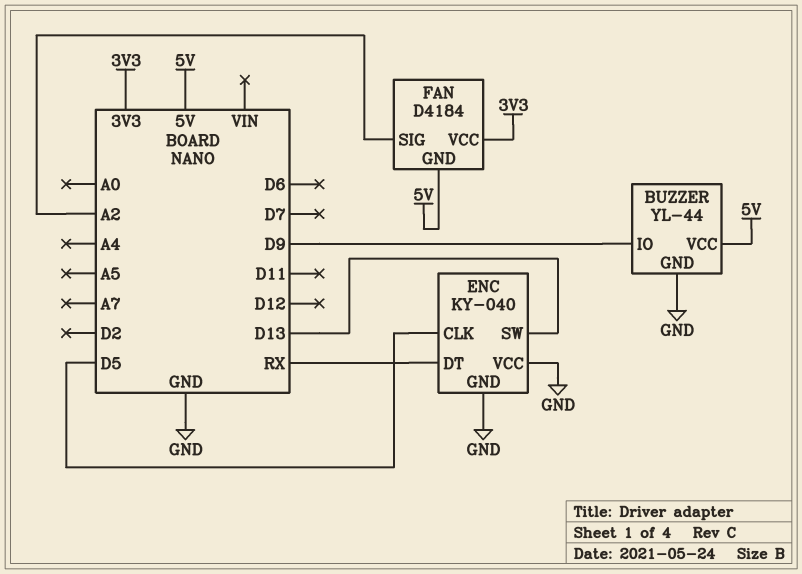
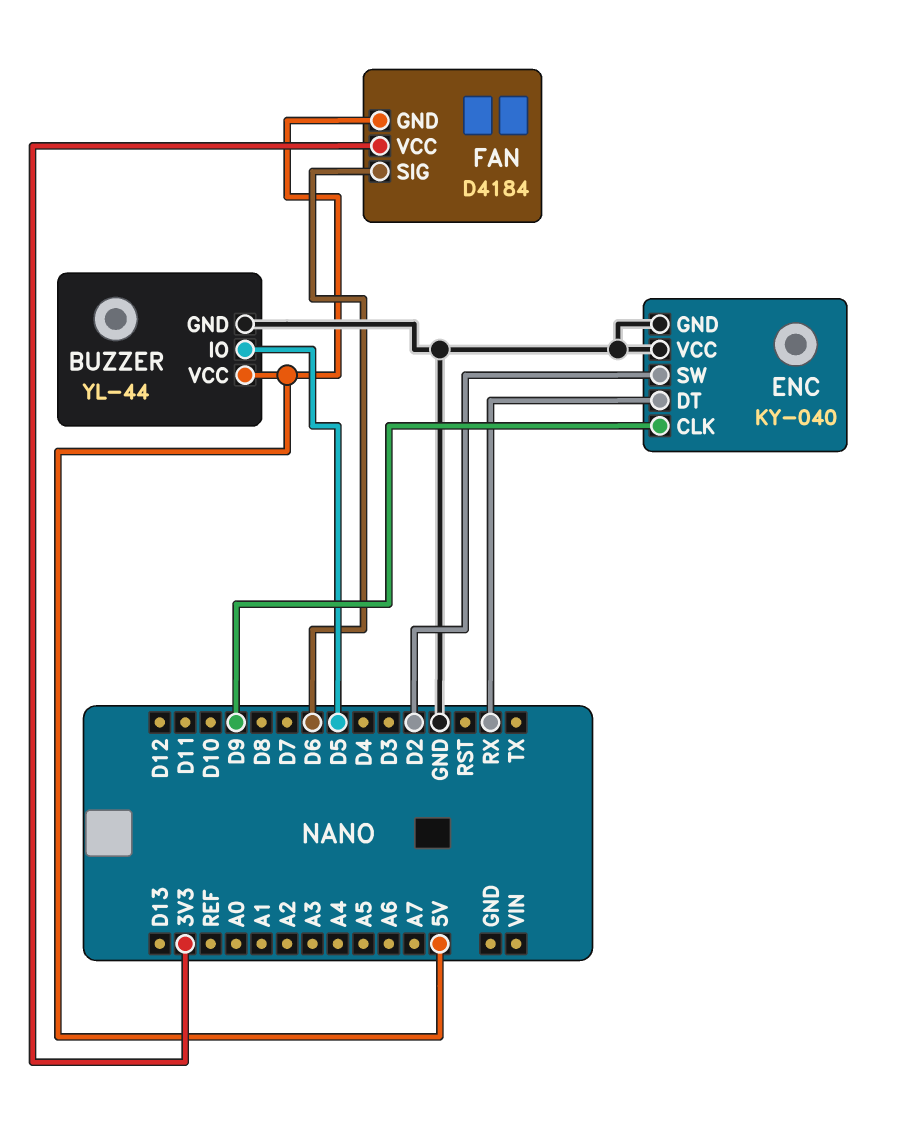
BUZZER pin IO: D9 -> D5
ENC pin CLK: D5 -> D9
ENC pin SW: D13 -> D2
FAN pin SIG: A2 -> D6

